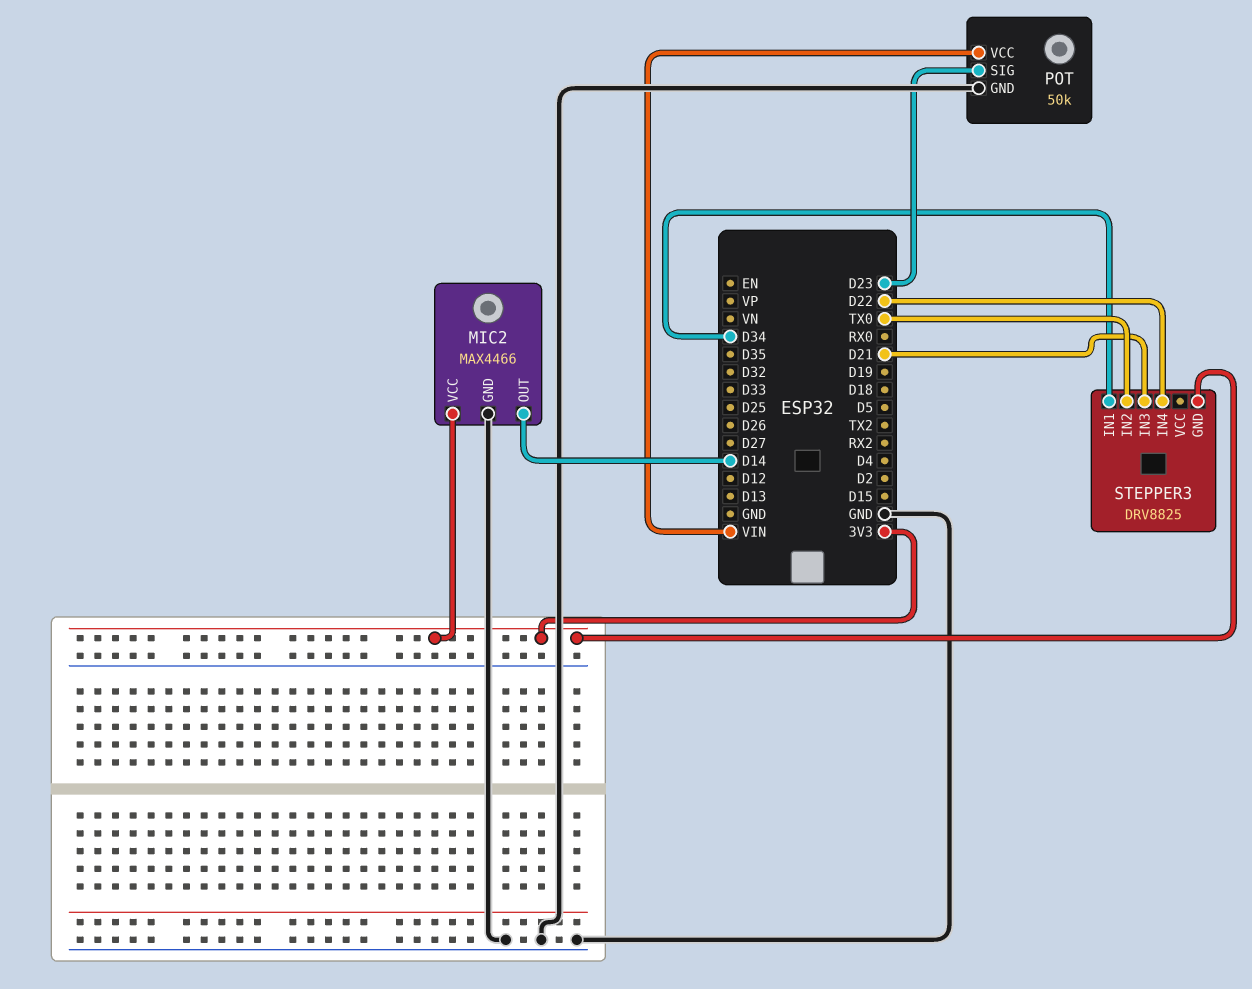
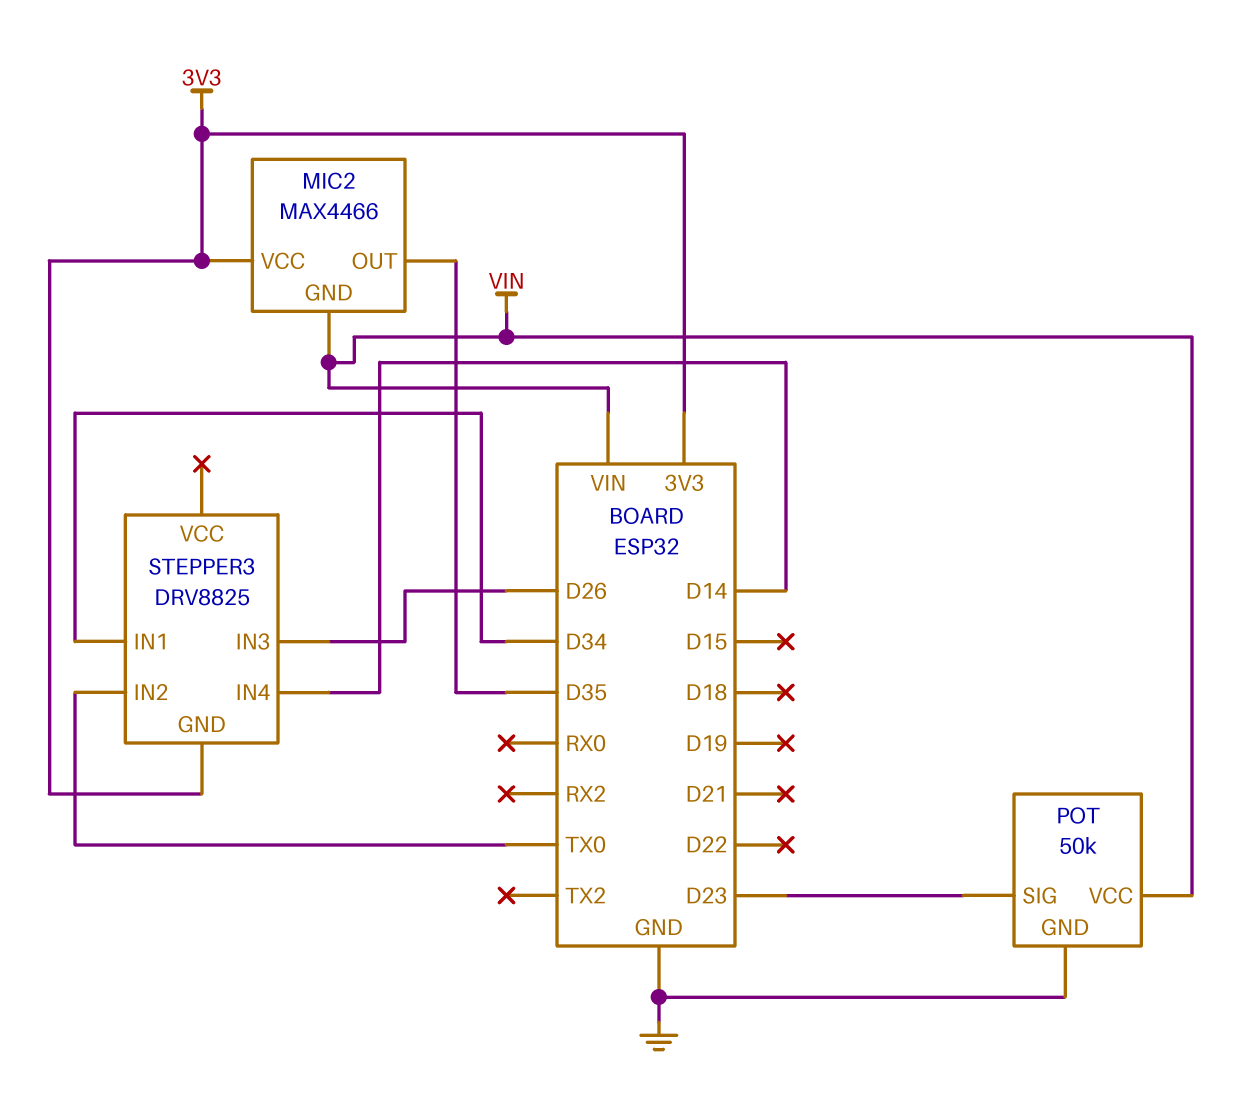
MIC2 pin GND: GND -> VIN
MIC2 pin OUT: D14 -> D35
STEPPER3 pin IN3: D21 -> D26
STEPPER3 pin IN4: D22 -> D14

